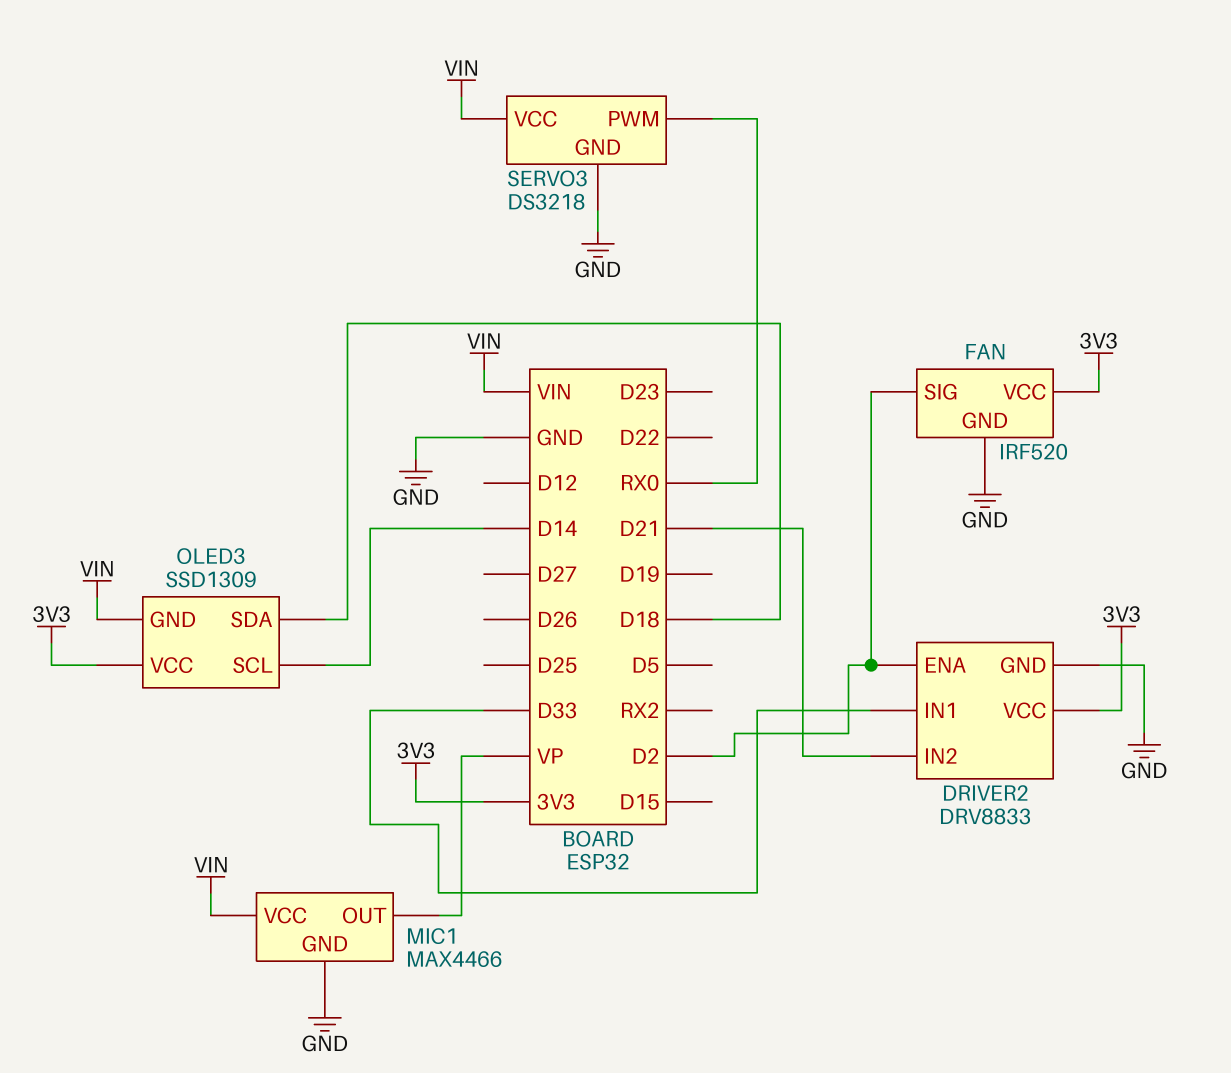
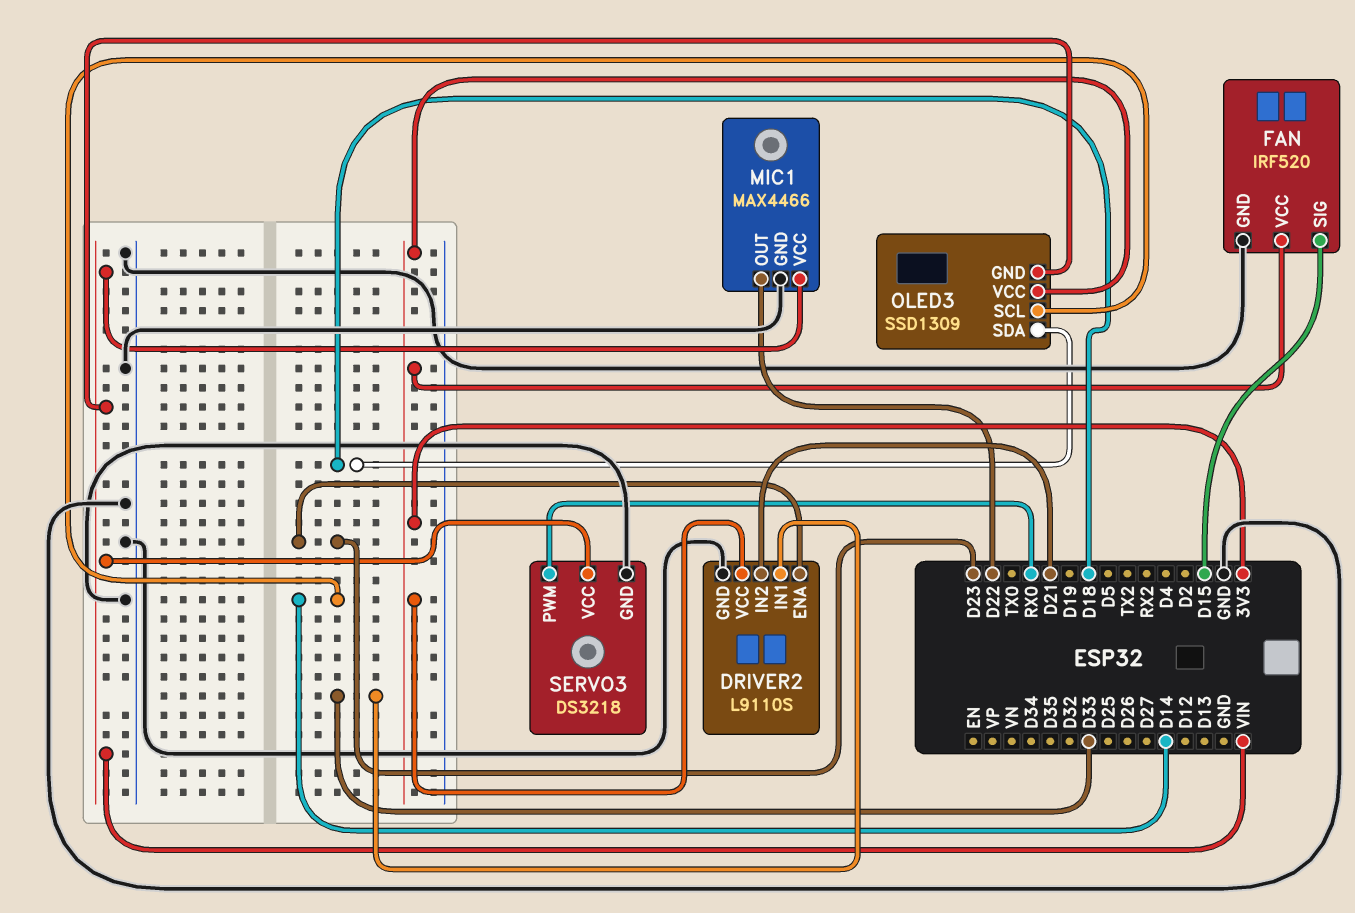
DRIVER2: DRV8833 -> L9110S
DRIVER2 pin ENA: D2 -> D23
FAN pin SIG: D2 -> D15
MIC1 pin OUT: VP -> D22

